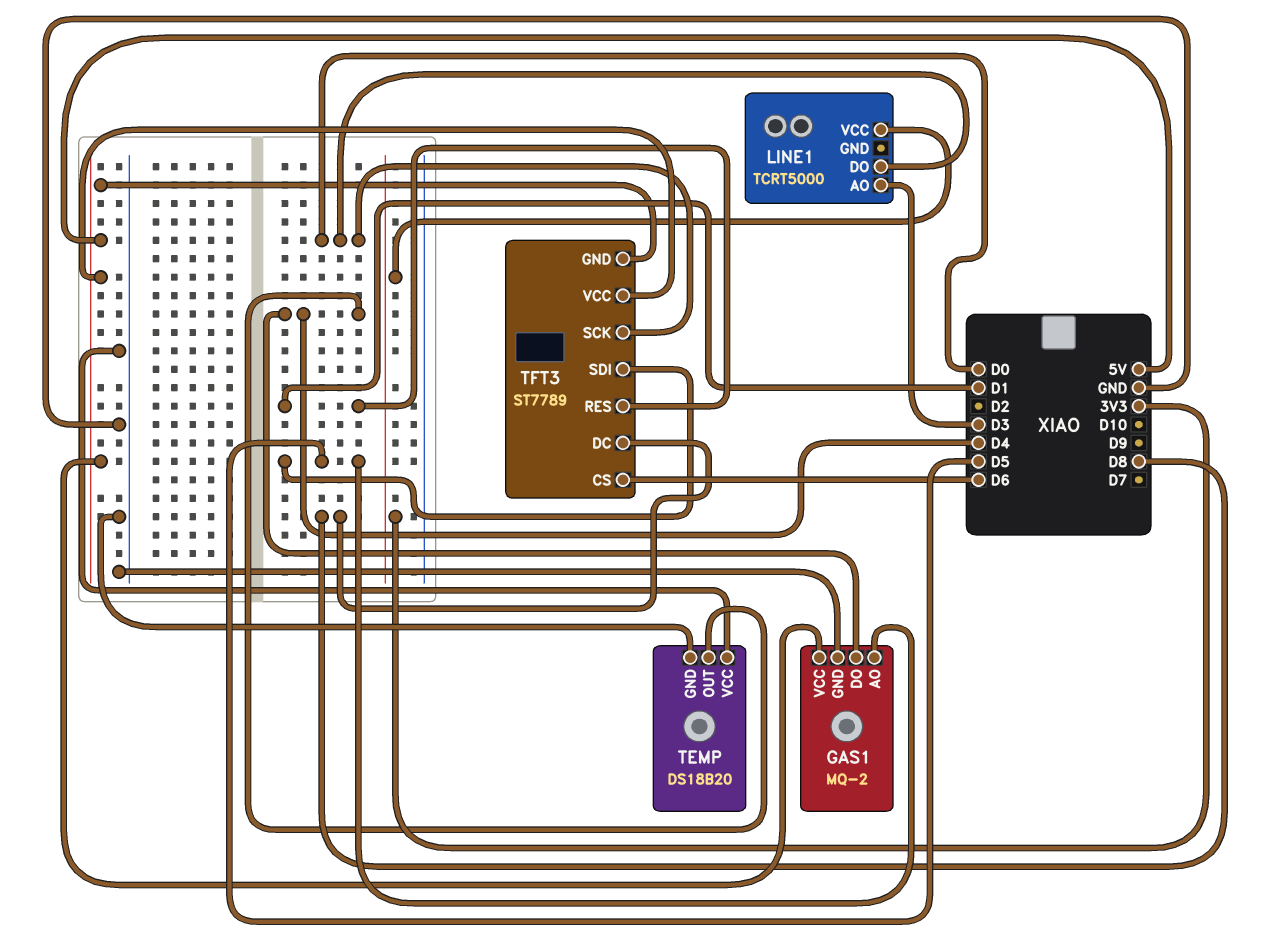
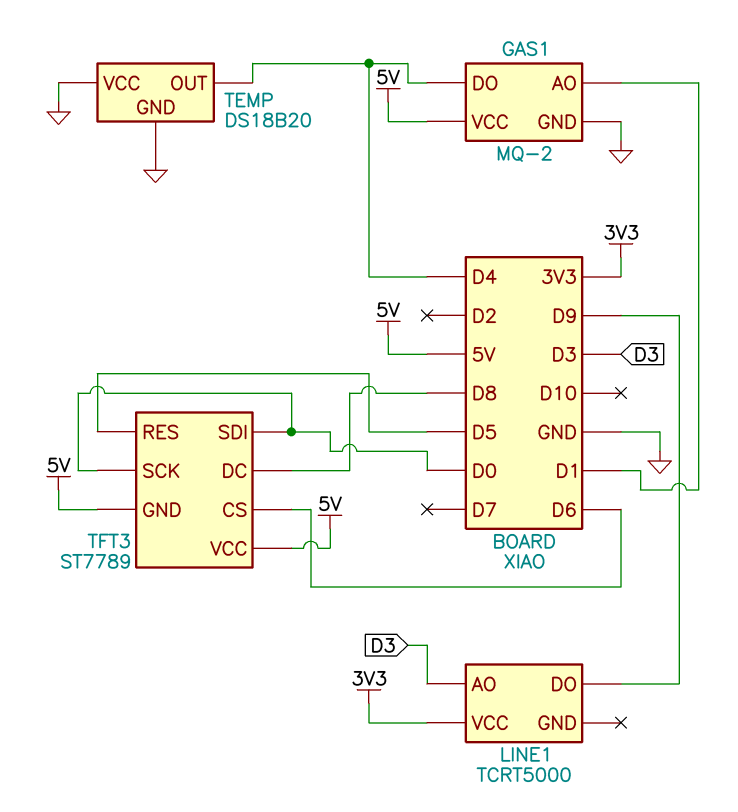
GAS1 pin AO: D5 -> D1
LINE1 pin DO: D0 -> D9
TFT3 pin RES: D1 -> D5
TFT3 pin SDI: D5 -> D0

